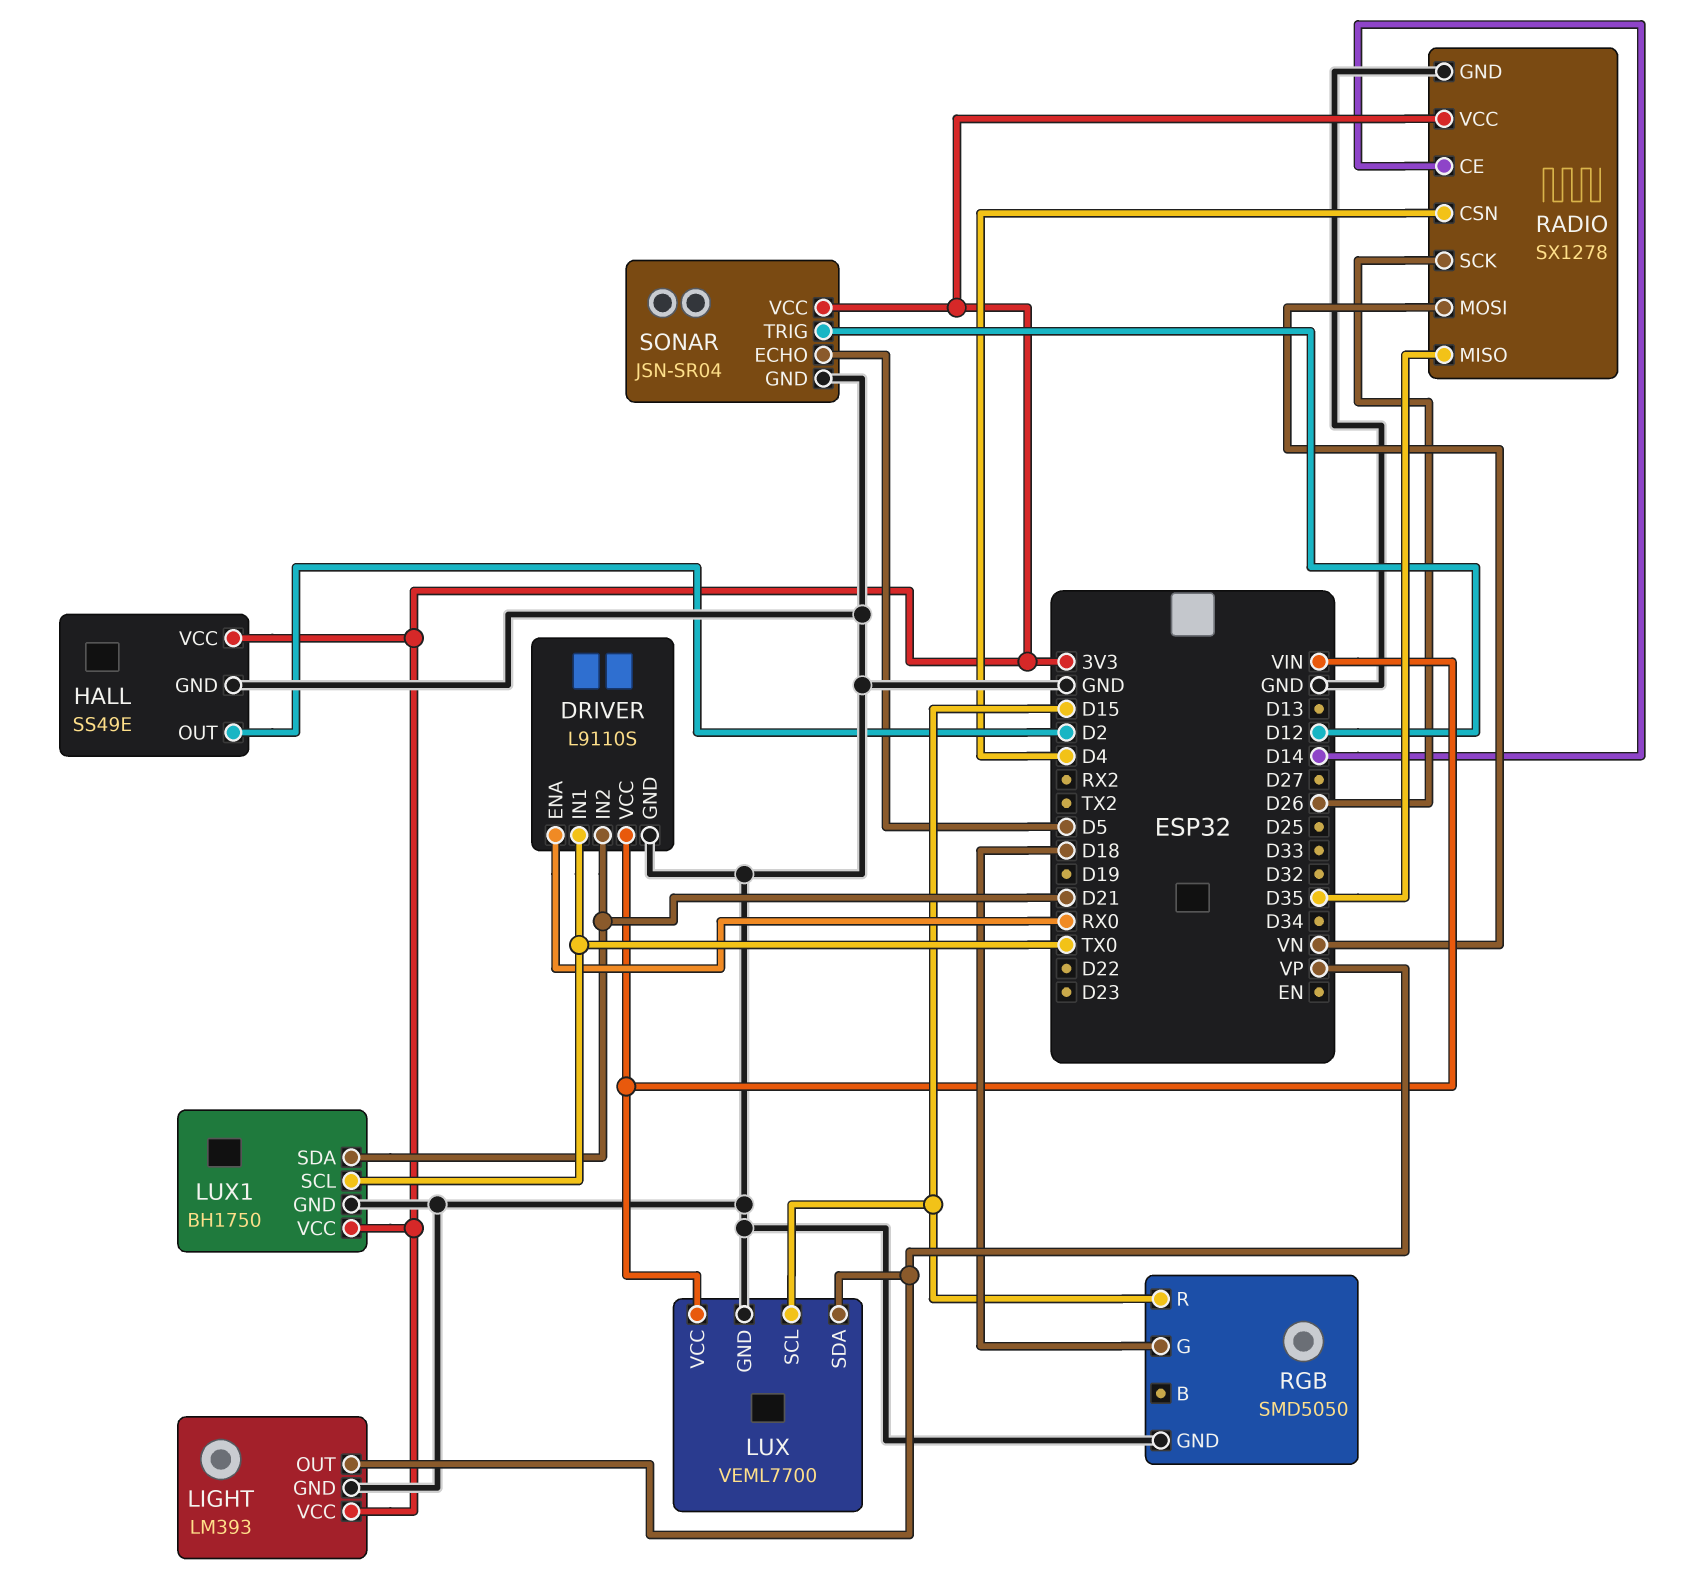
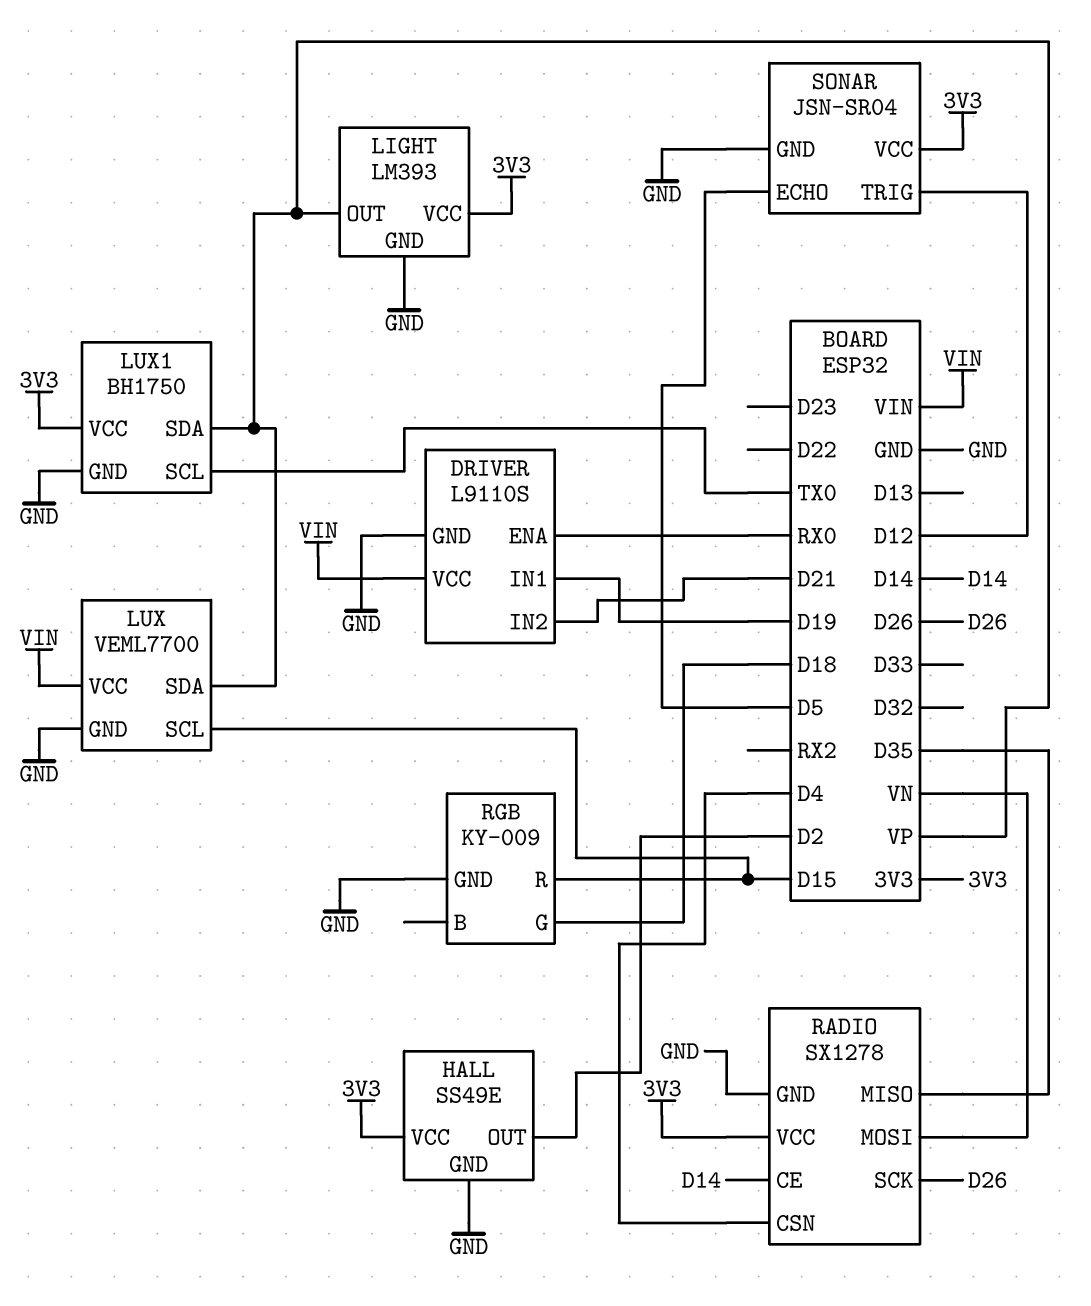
DRIVER pin IN1: TX0 -> D19
LUX1 pin SDA: D21 -> VP
RGB: SMD5050 -> KY-009

